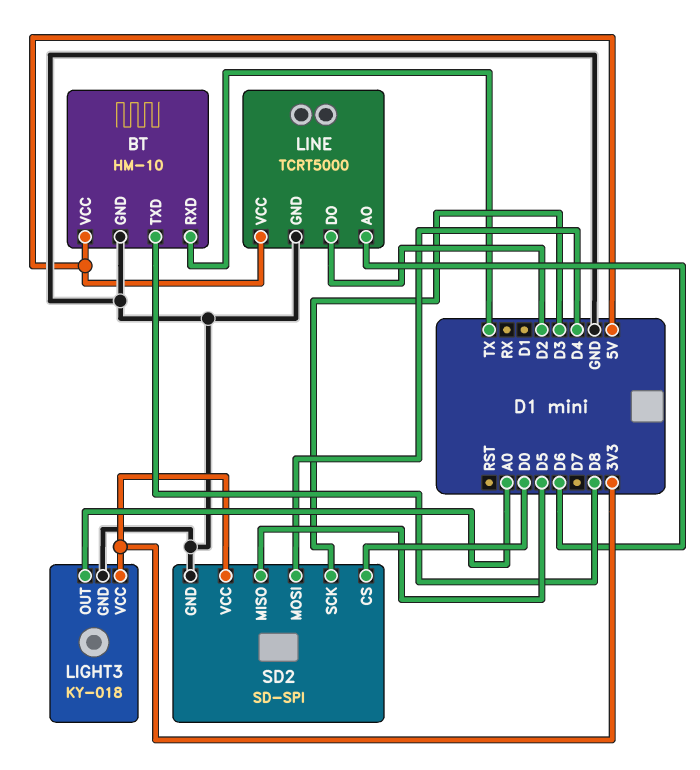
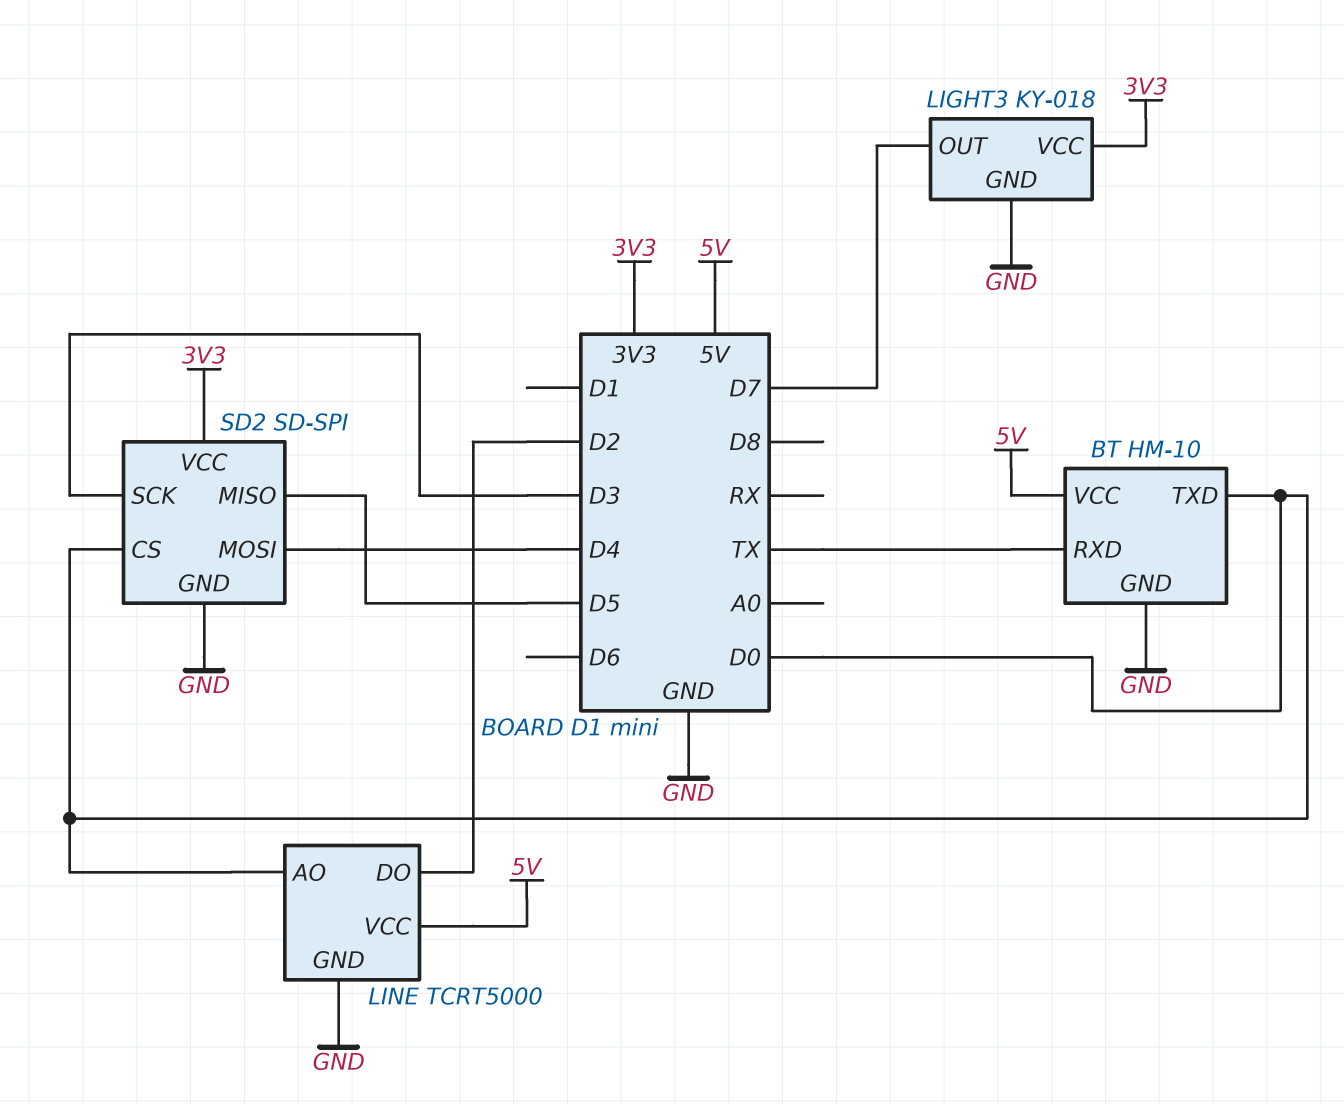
BT pin TXD: D8 -> D0
LIGHT3 pin OUT: A0 -> D7
LINE pin AO: D6 -> D0

